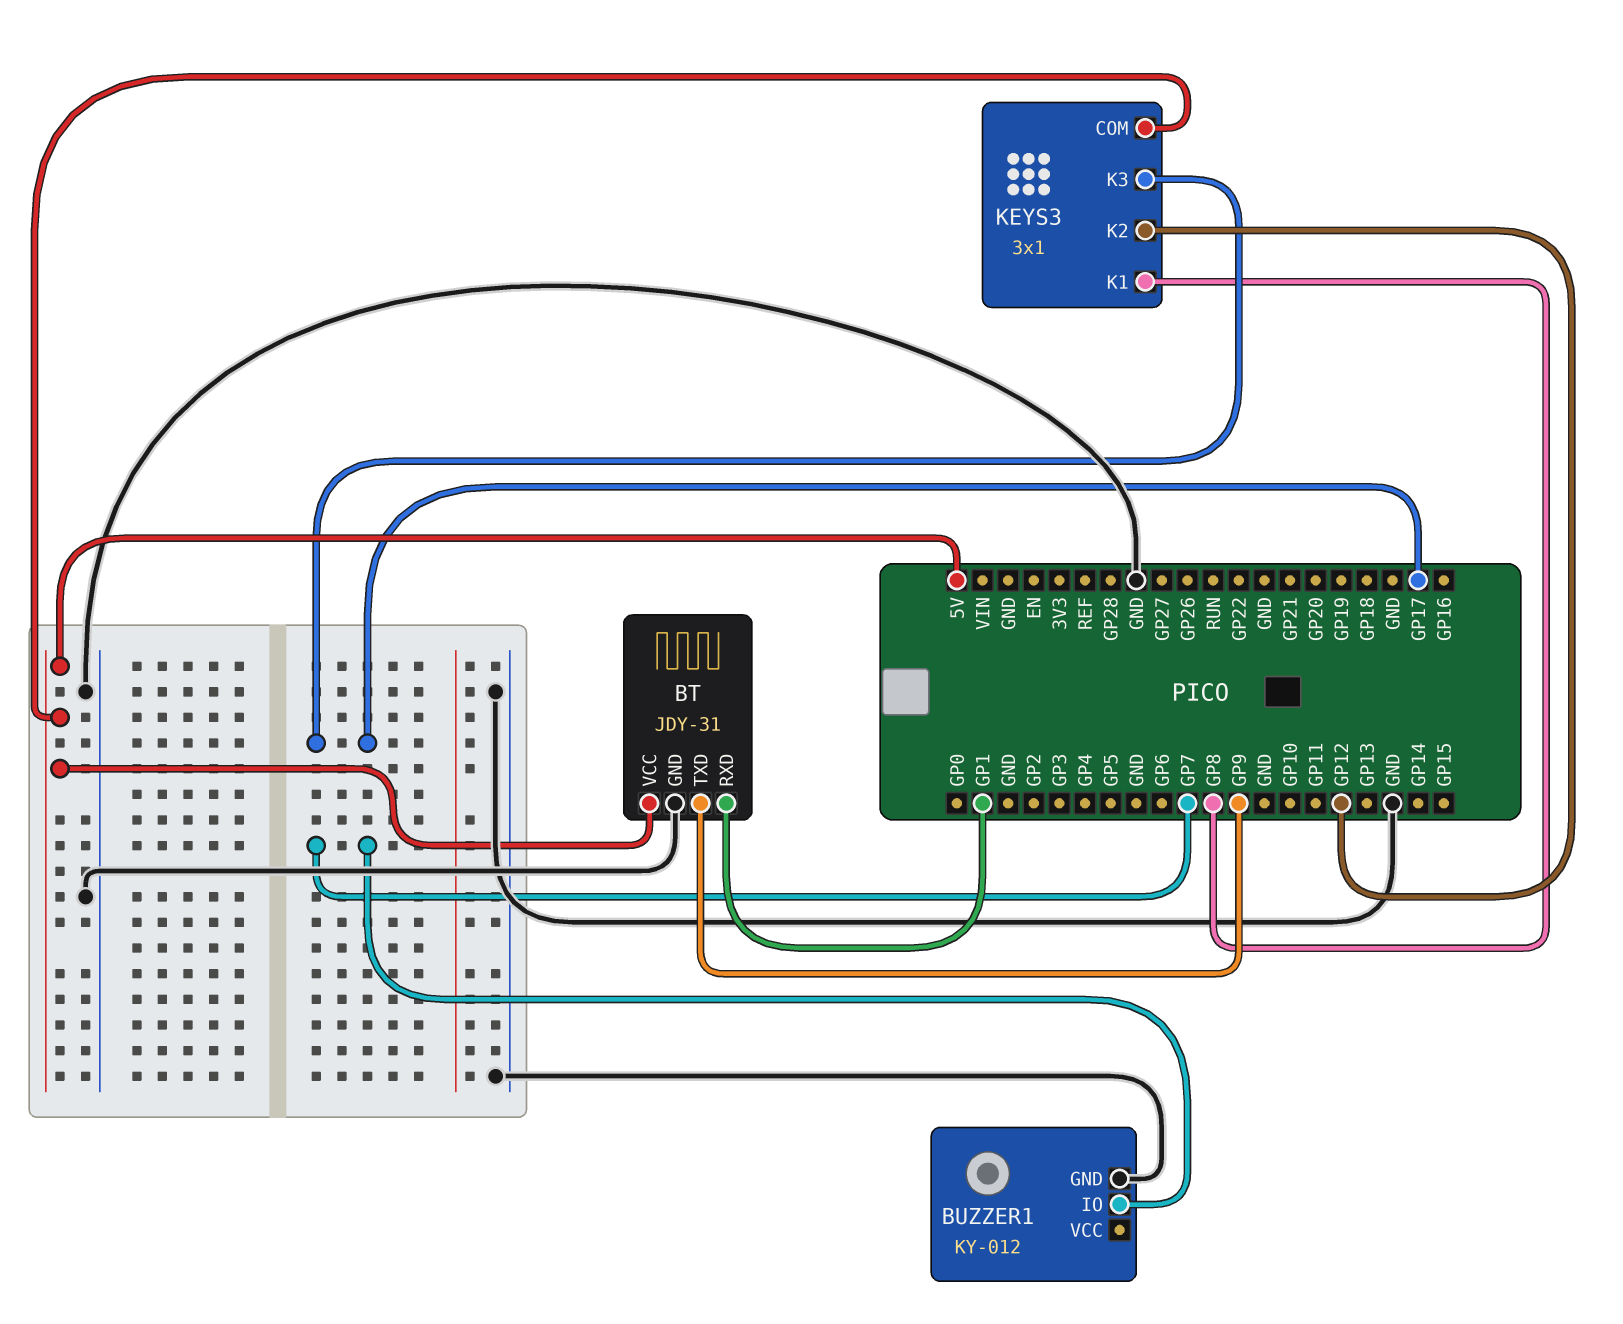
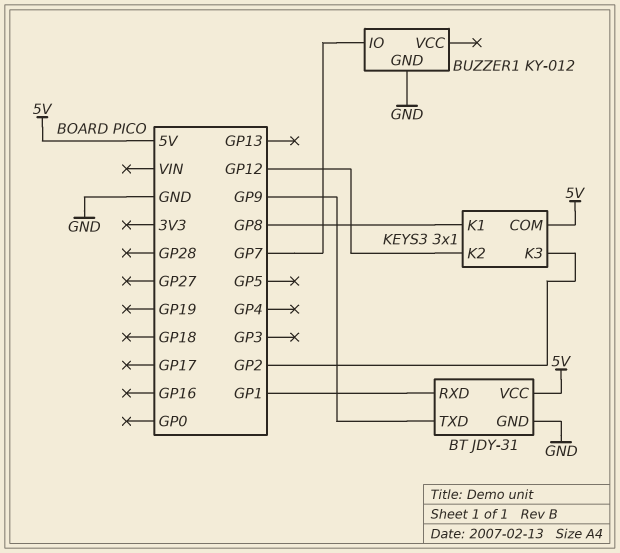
KEYS3 pin K3: GP17 -> GP2

